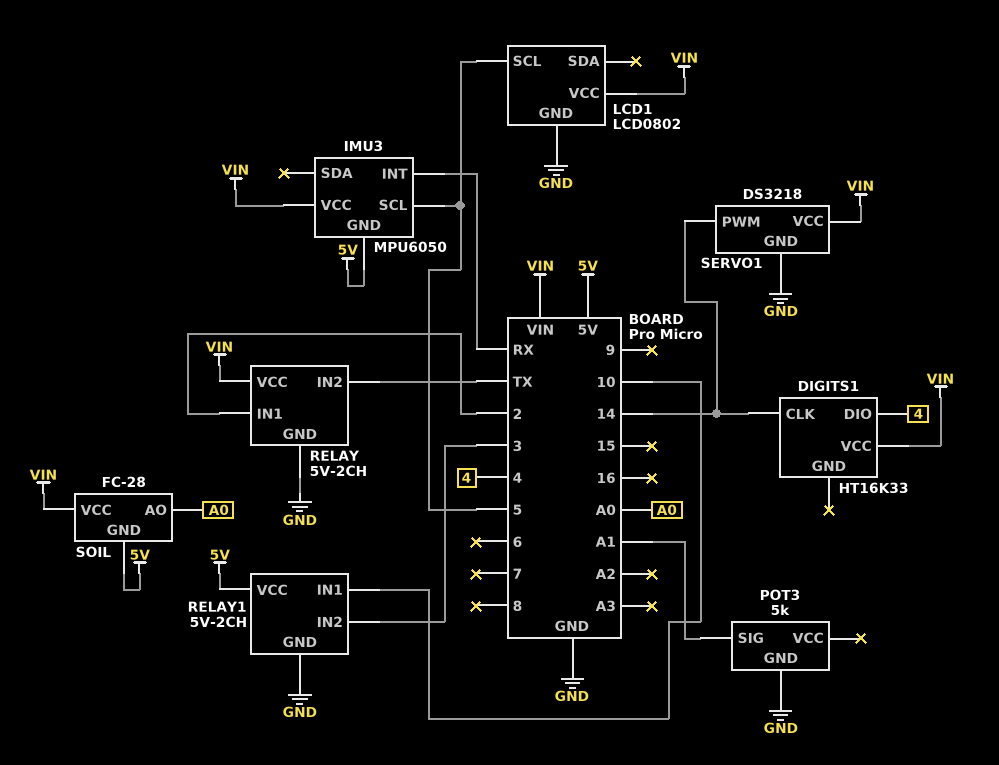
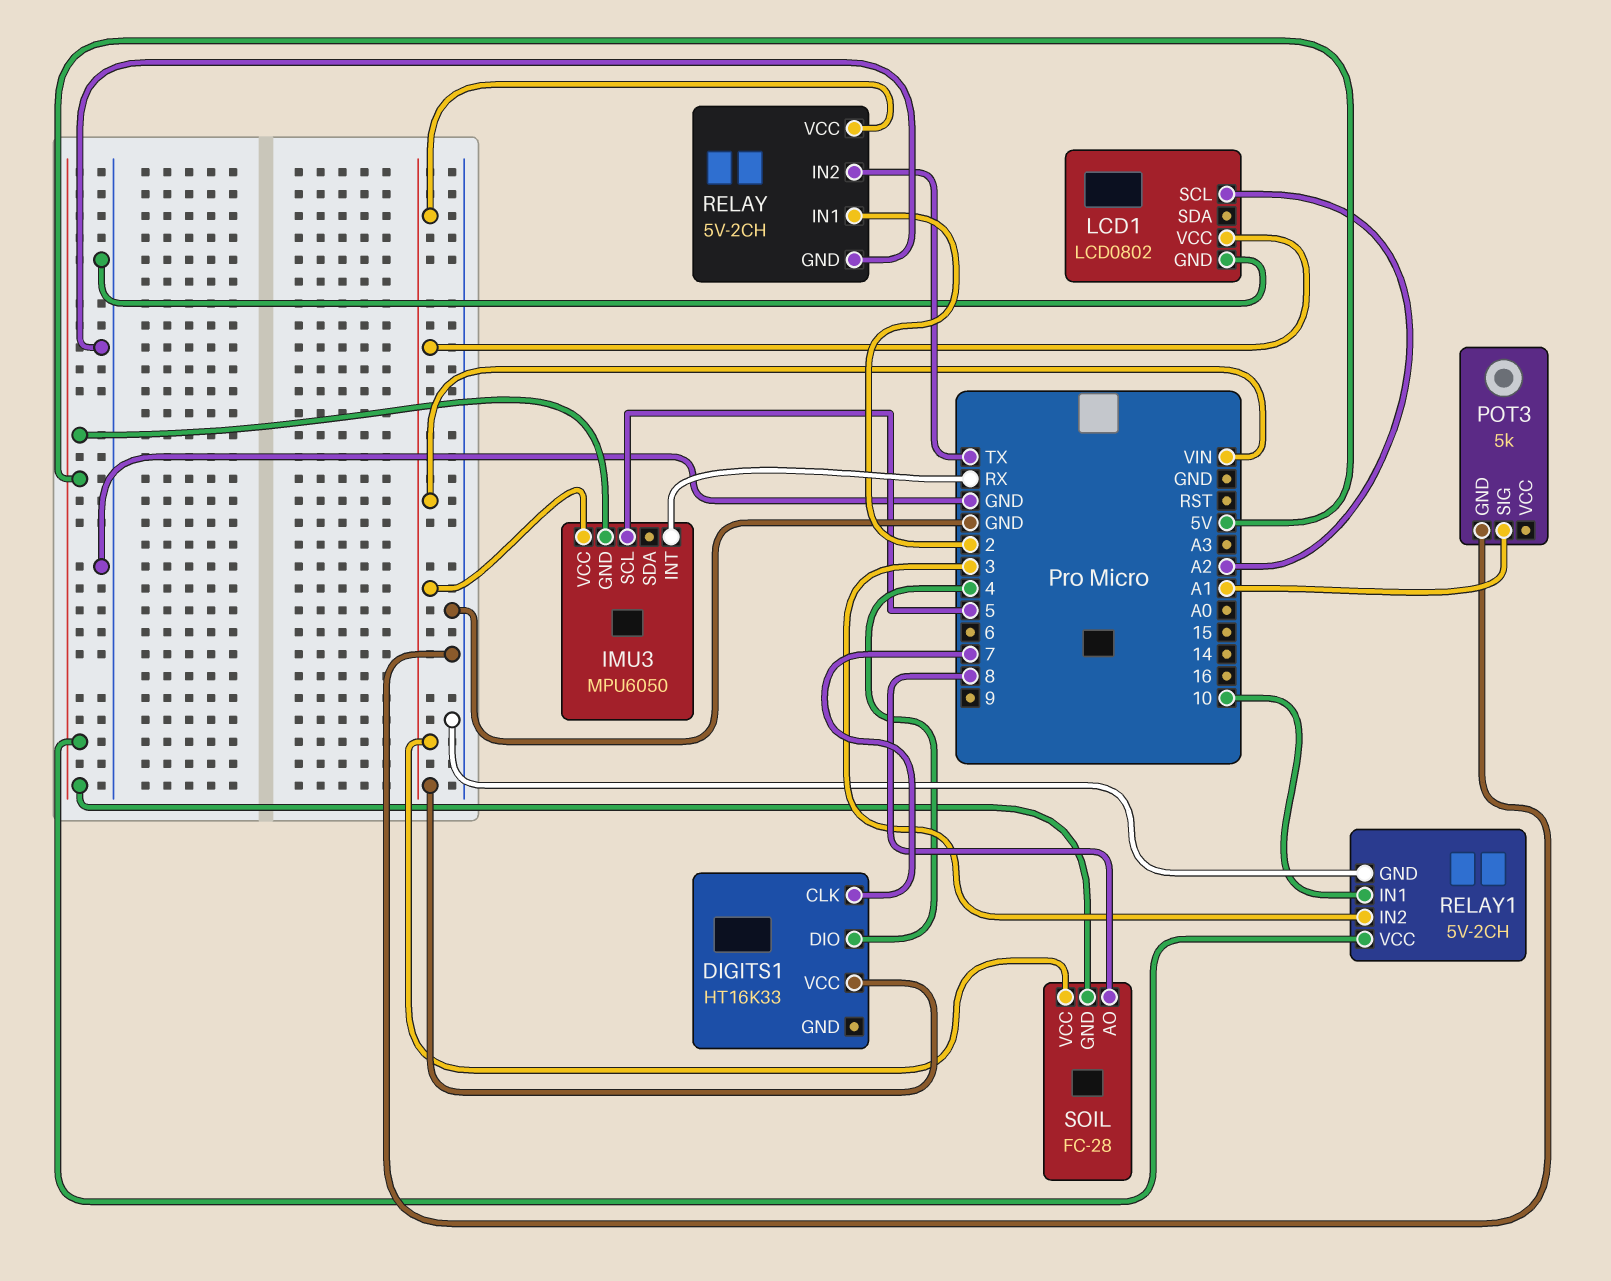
DIGITS1 pin CLK: 14 -> 7
LCD1 pin SCL: 5 -> A2
SERVO1: DS3218 -> none
SERVO1 pin GND: GND -> none
SERVO1 pin PWM: 14 -> none
SERVO1 pin VCC: VIN -> none
SOIL pin AO: A0 -> 8

